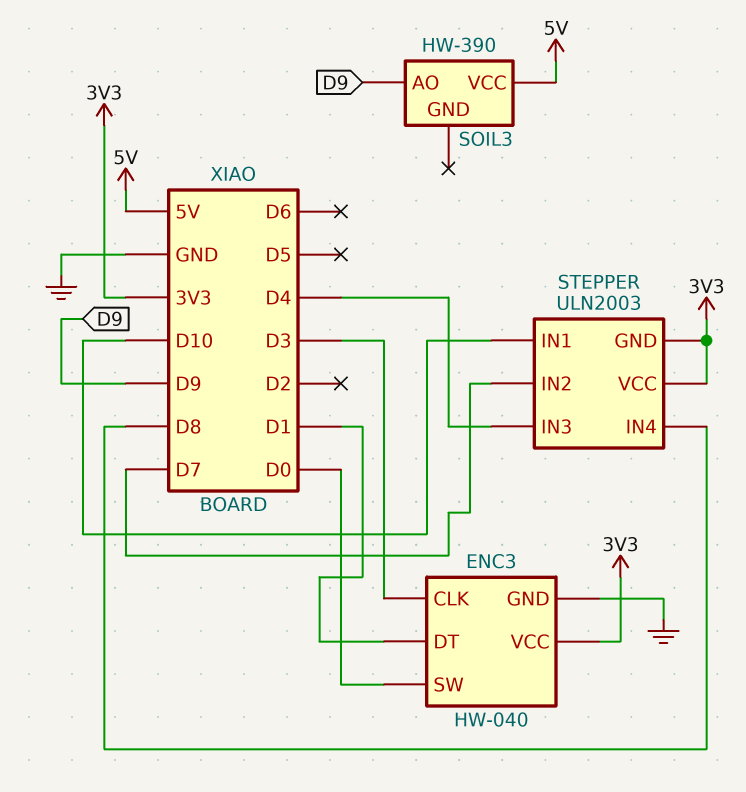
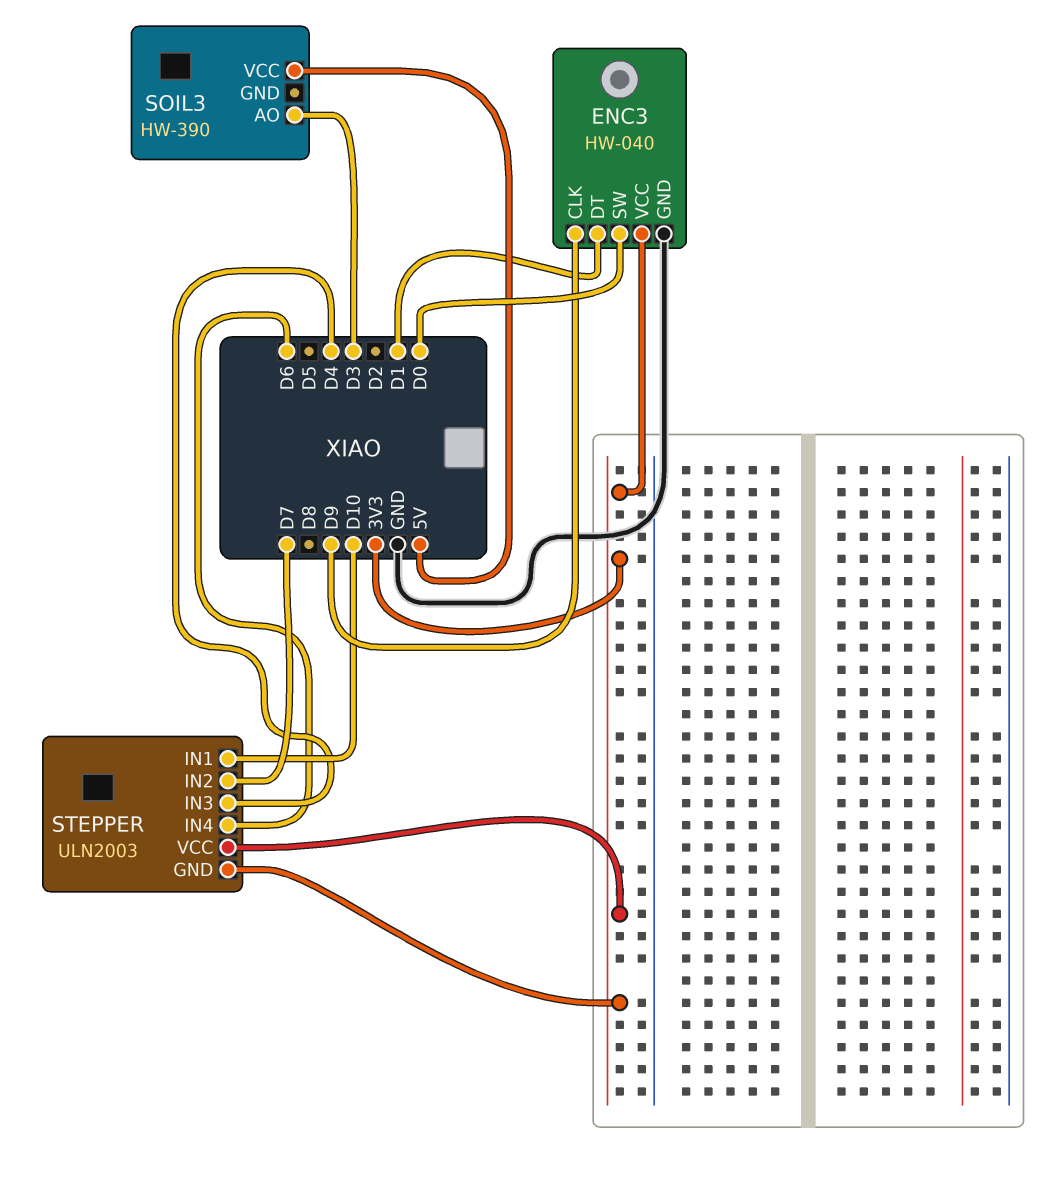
ENC3 pin CLK: D3 -> D9
SOIL3 pin AO: D9 -> D3
STEPPER pin IN4: D8 -> D6

